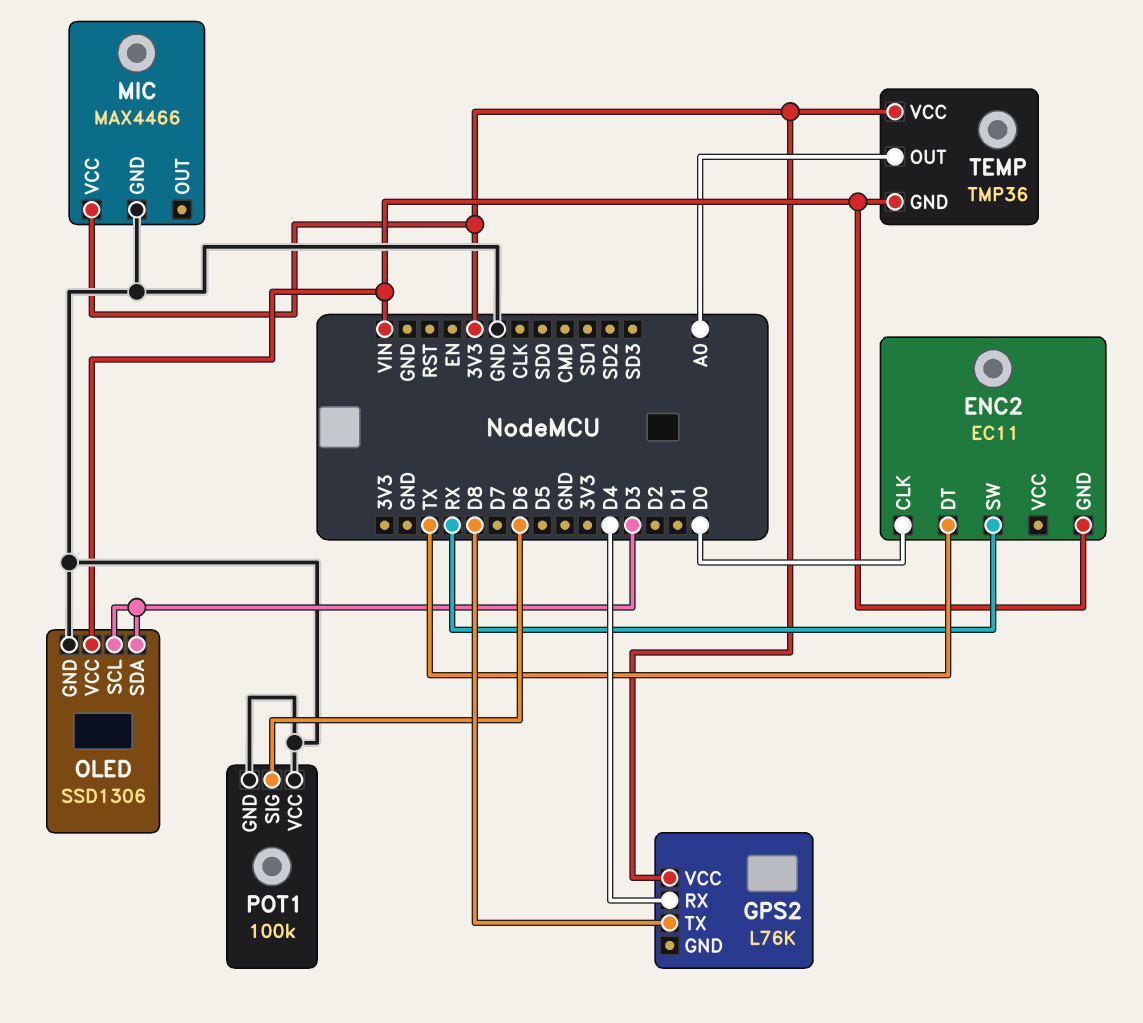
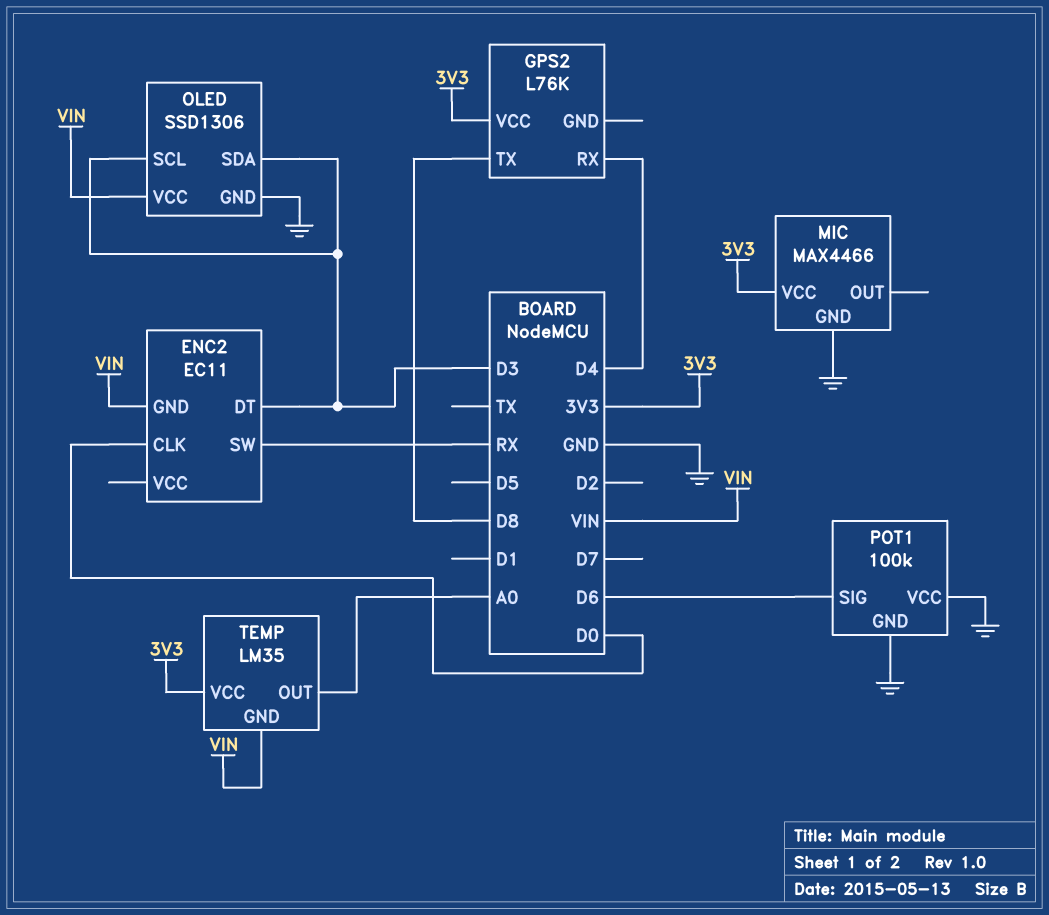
ENC2 pin DT: TX -> D3
TEMP: TMP36 -> LM35

